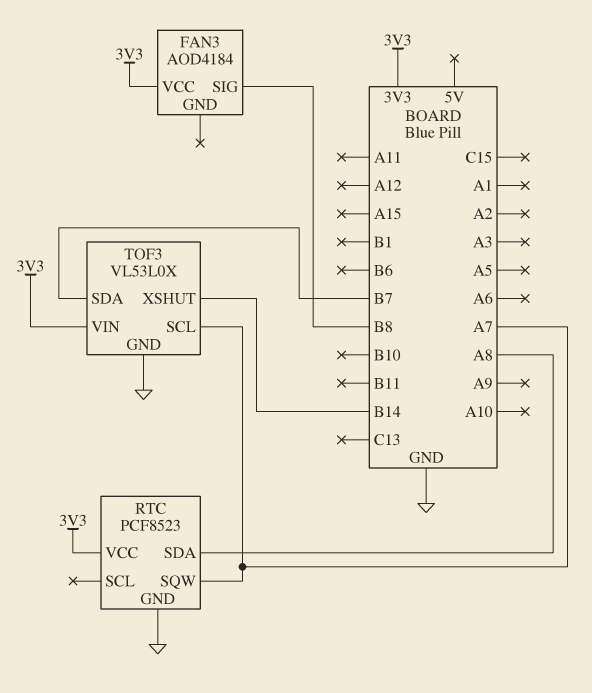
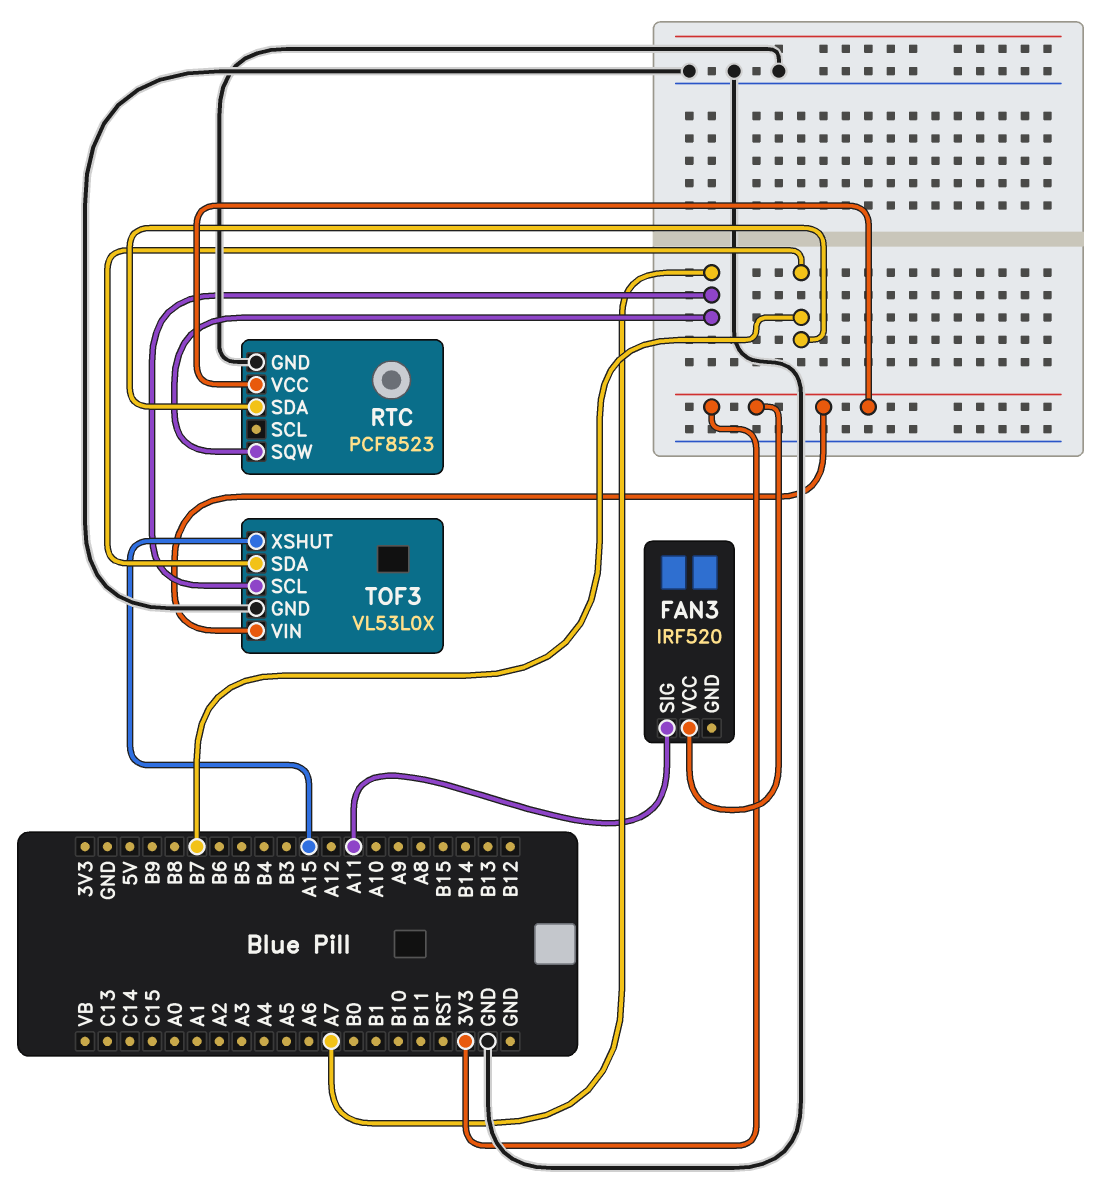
FAN3: AOD4184 -> IRF520
FAN3 pin SIG: B8 -> A11
RTC pin SDA: A8 -> B7
TOF3 pin XSHUT: B14 -> A15

